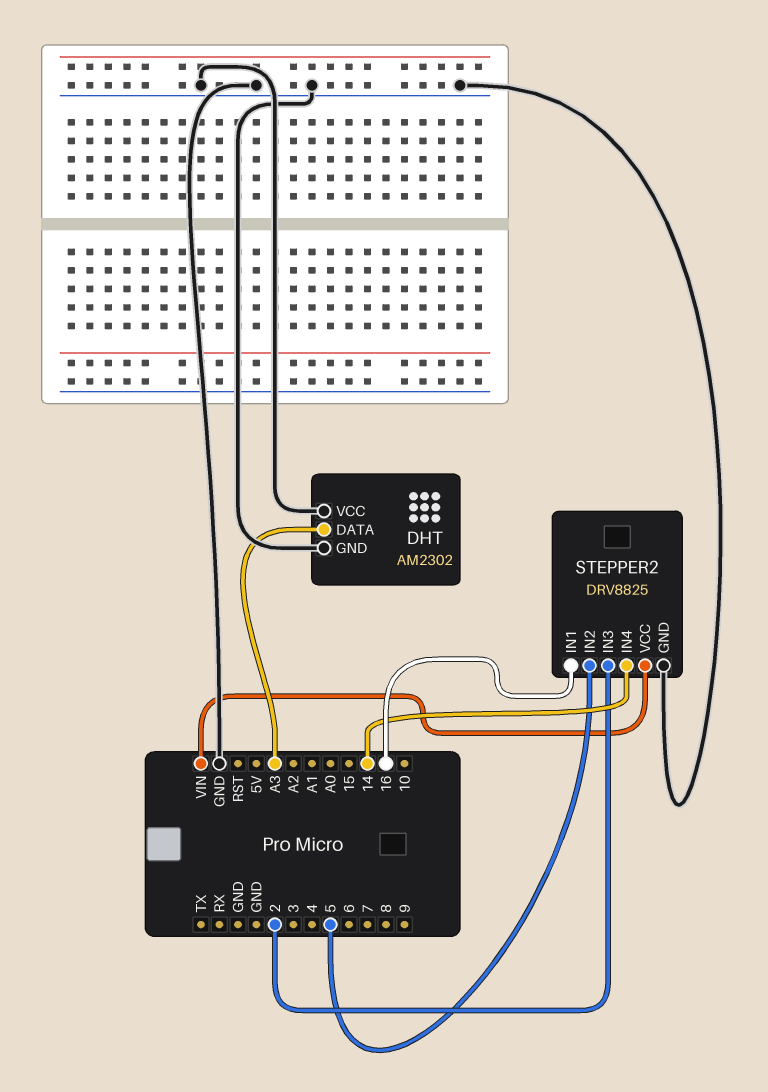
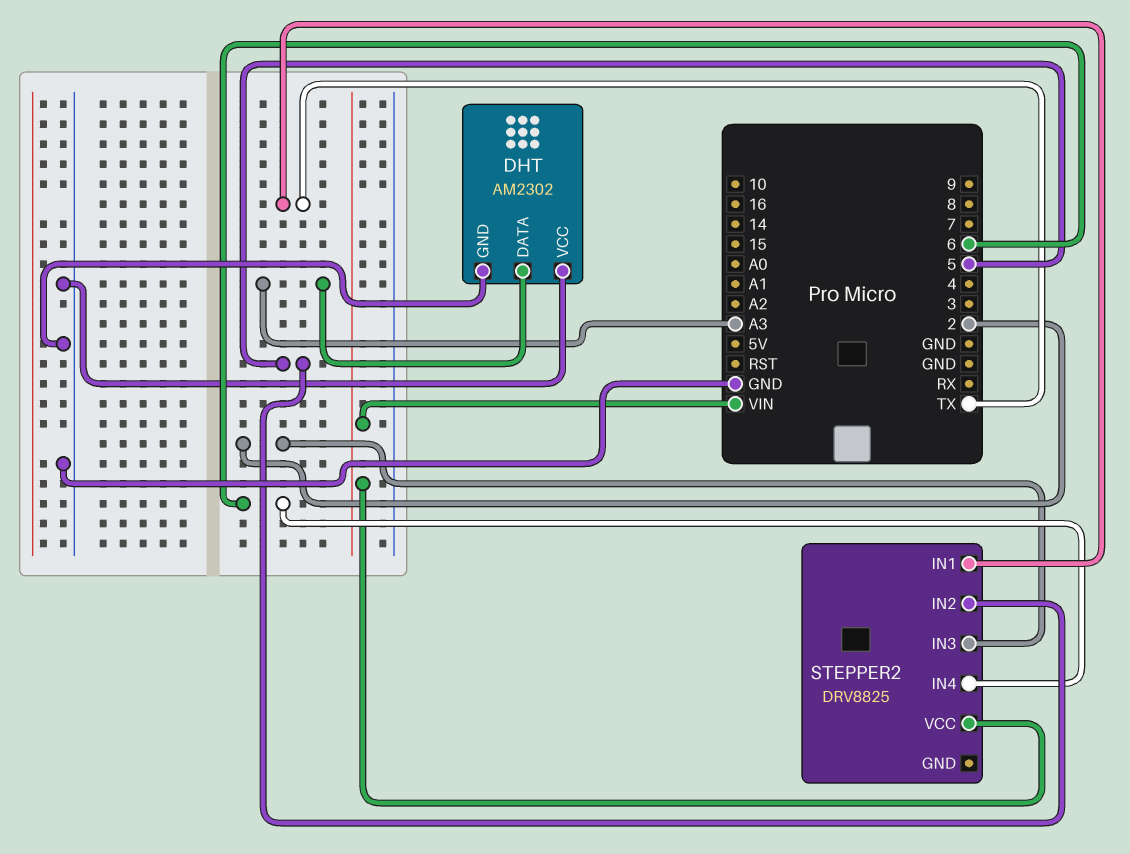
STEPPER2 pin GND: GND -> none
STEPPER2 pin IN1: 16 -> TX
STEPPER2 pin IN4: 14 -> 6

